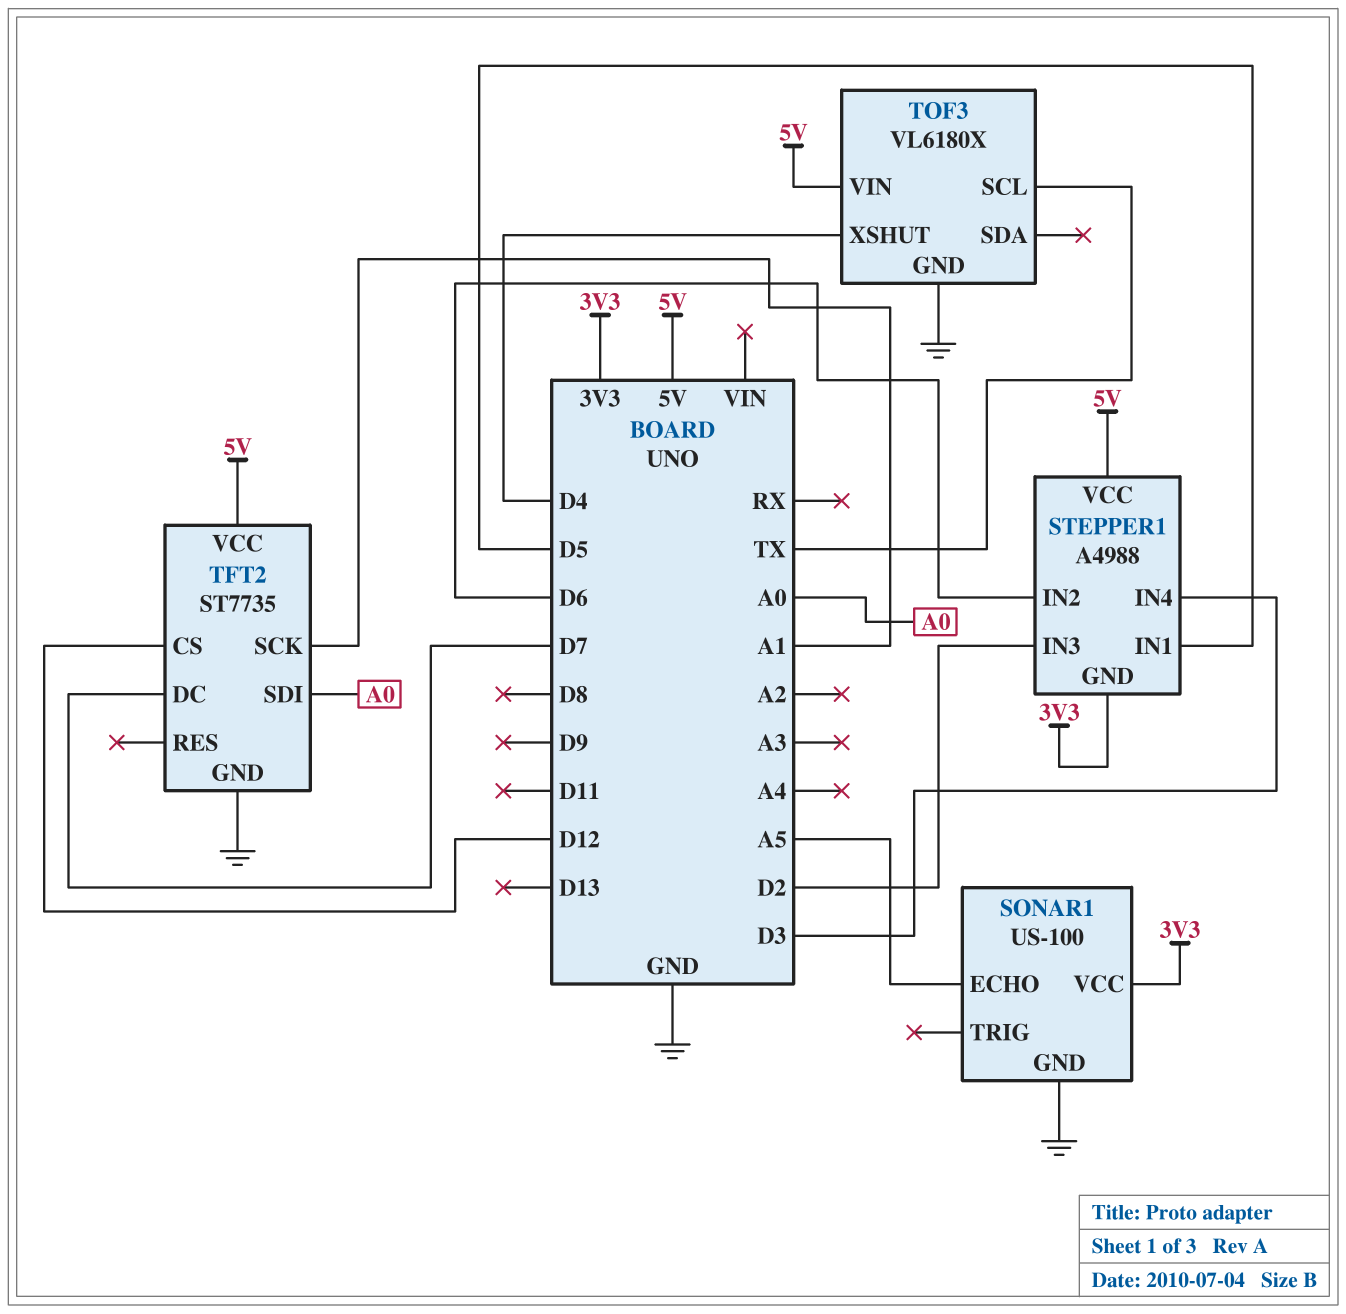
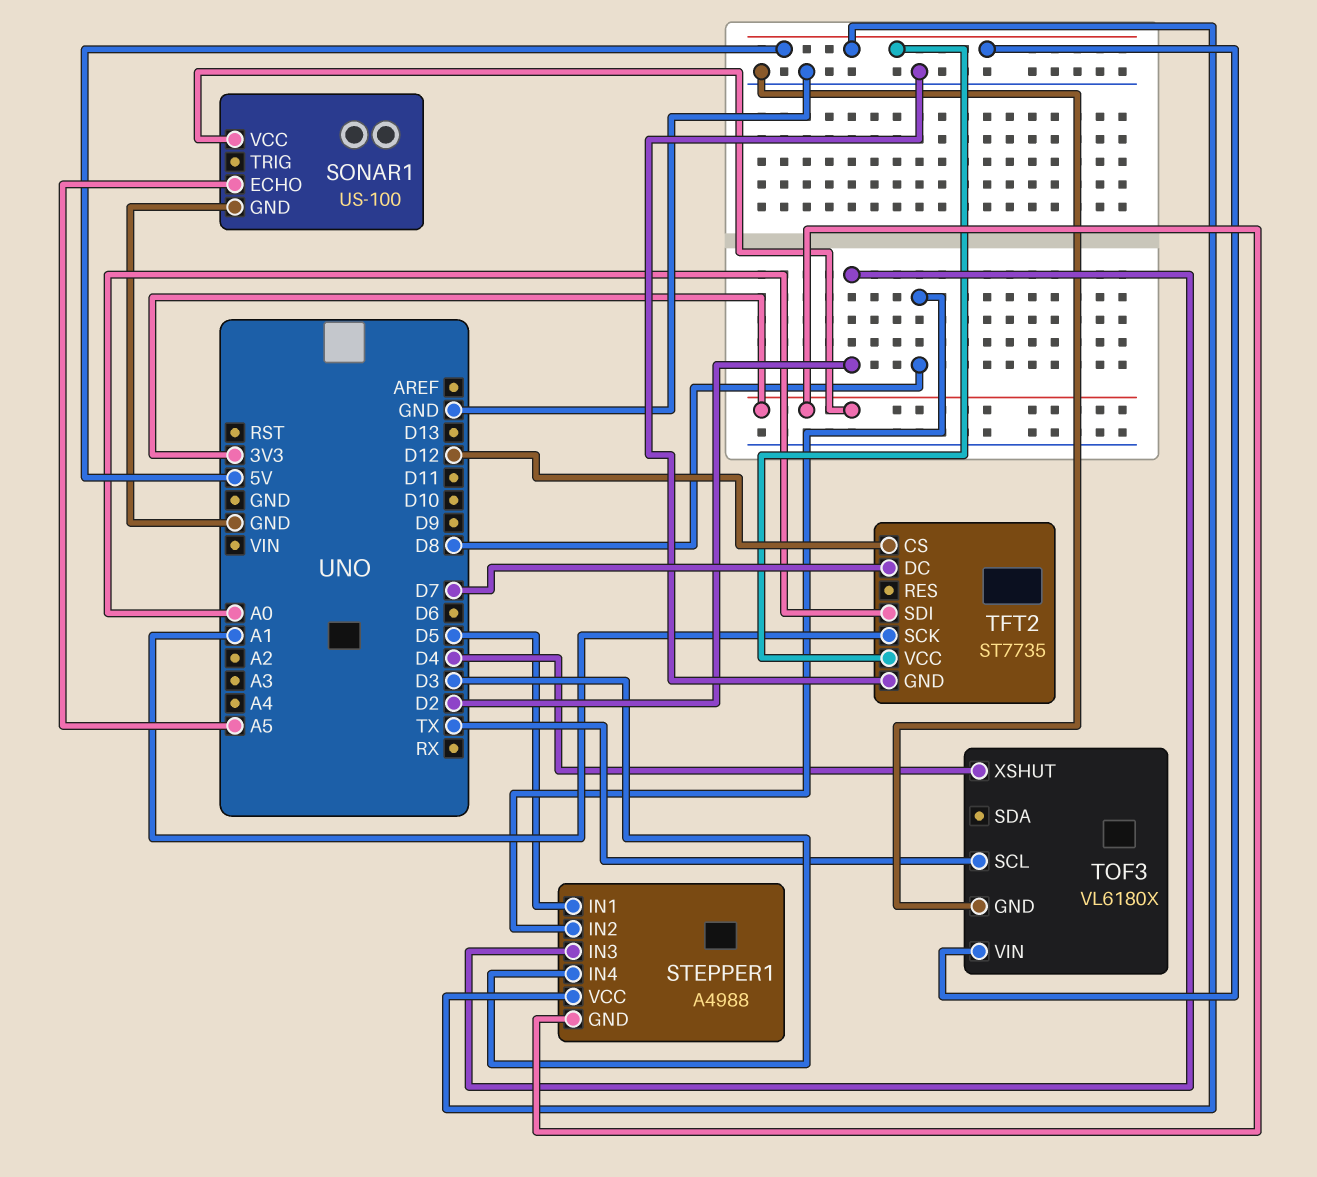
STEPPER1 pin IN2: D6 -> D8

